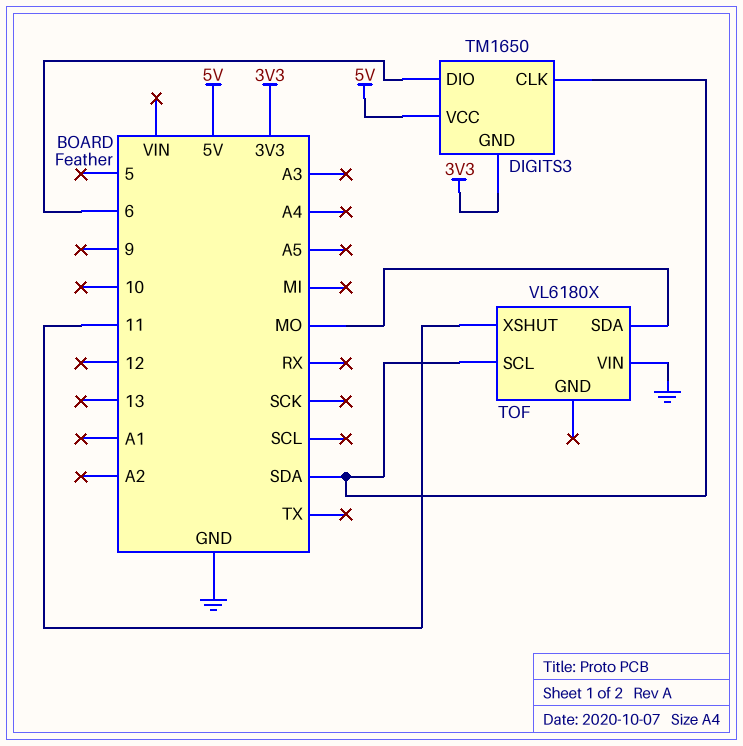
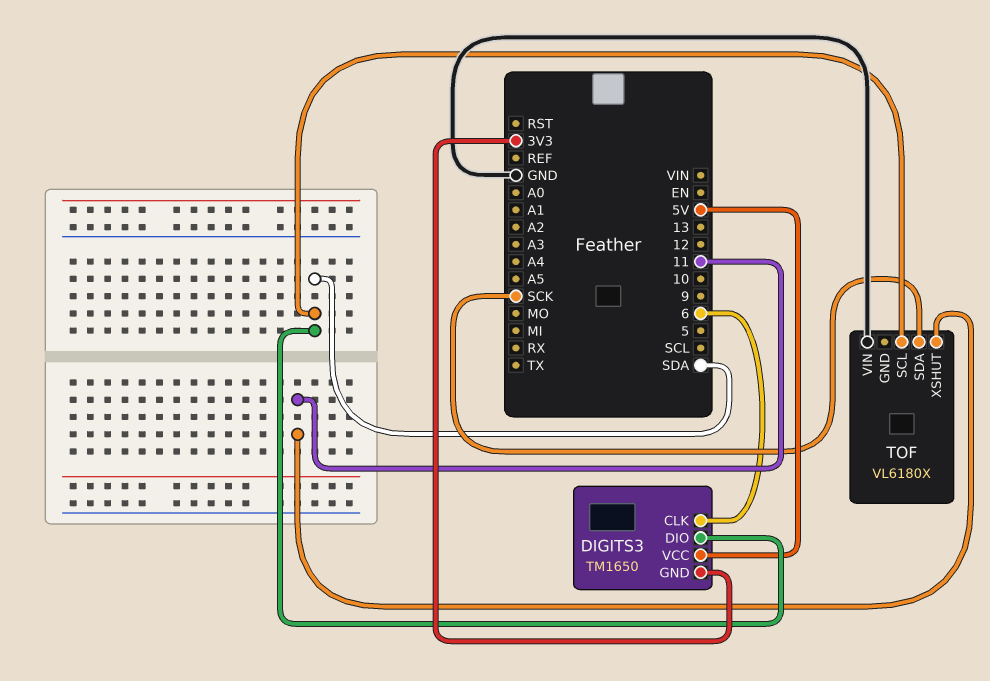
DIGITS3 pin CLK: SDA -> 6
DIGITS3 pin DIO: 6 -> SDA
TOF pin SDA: MO -> SCK

